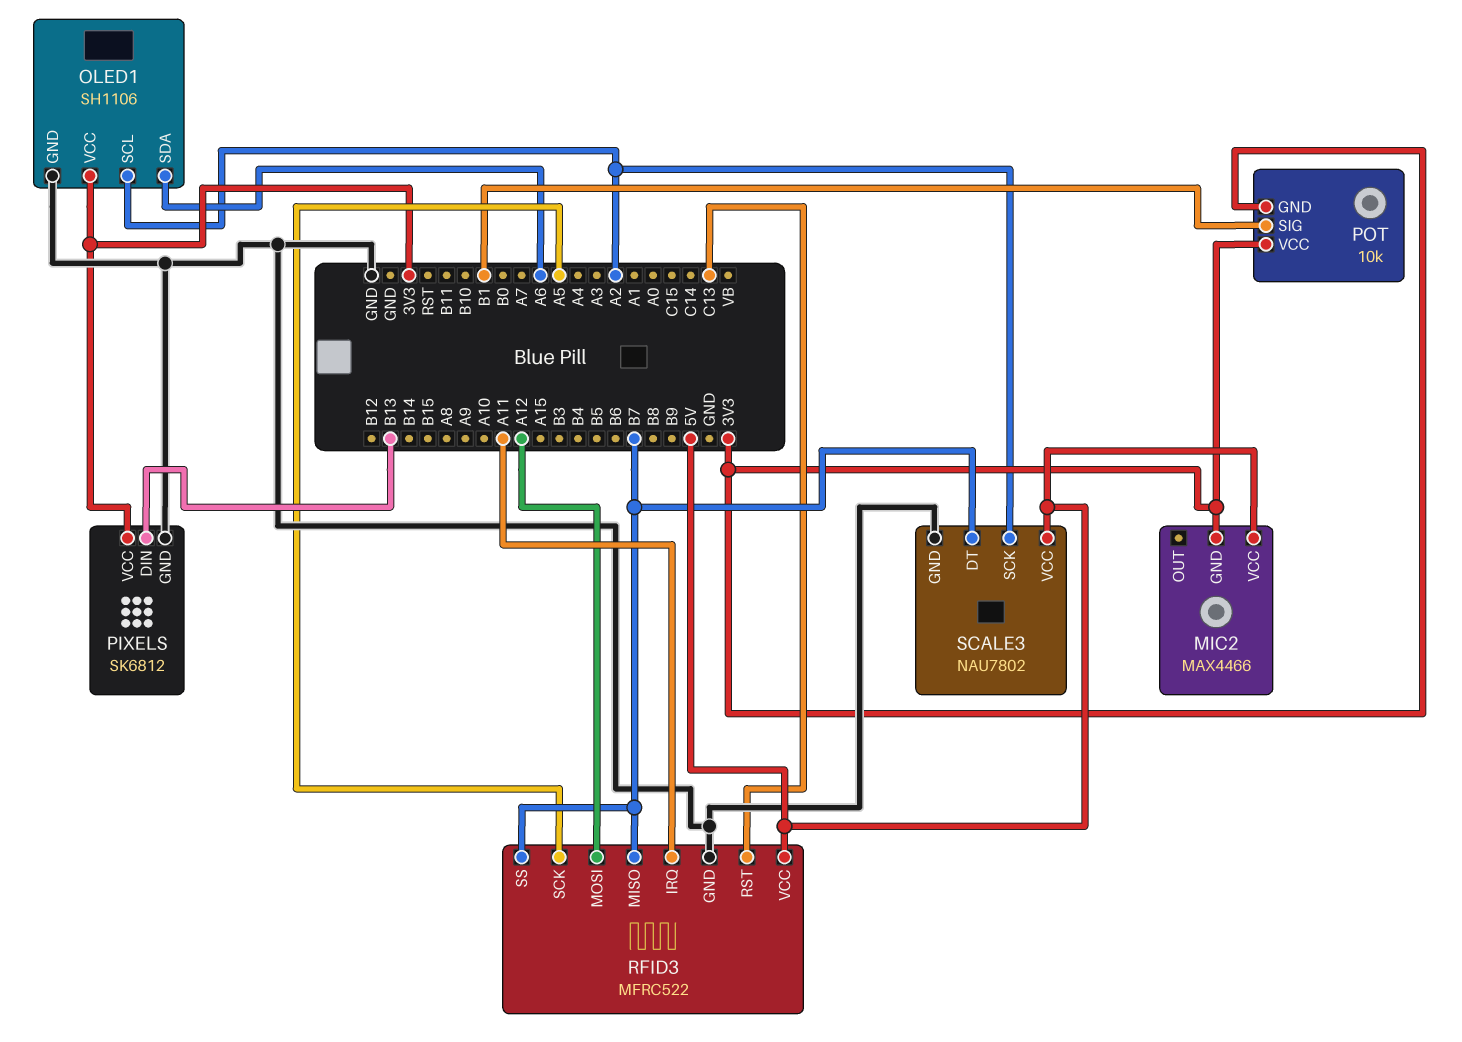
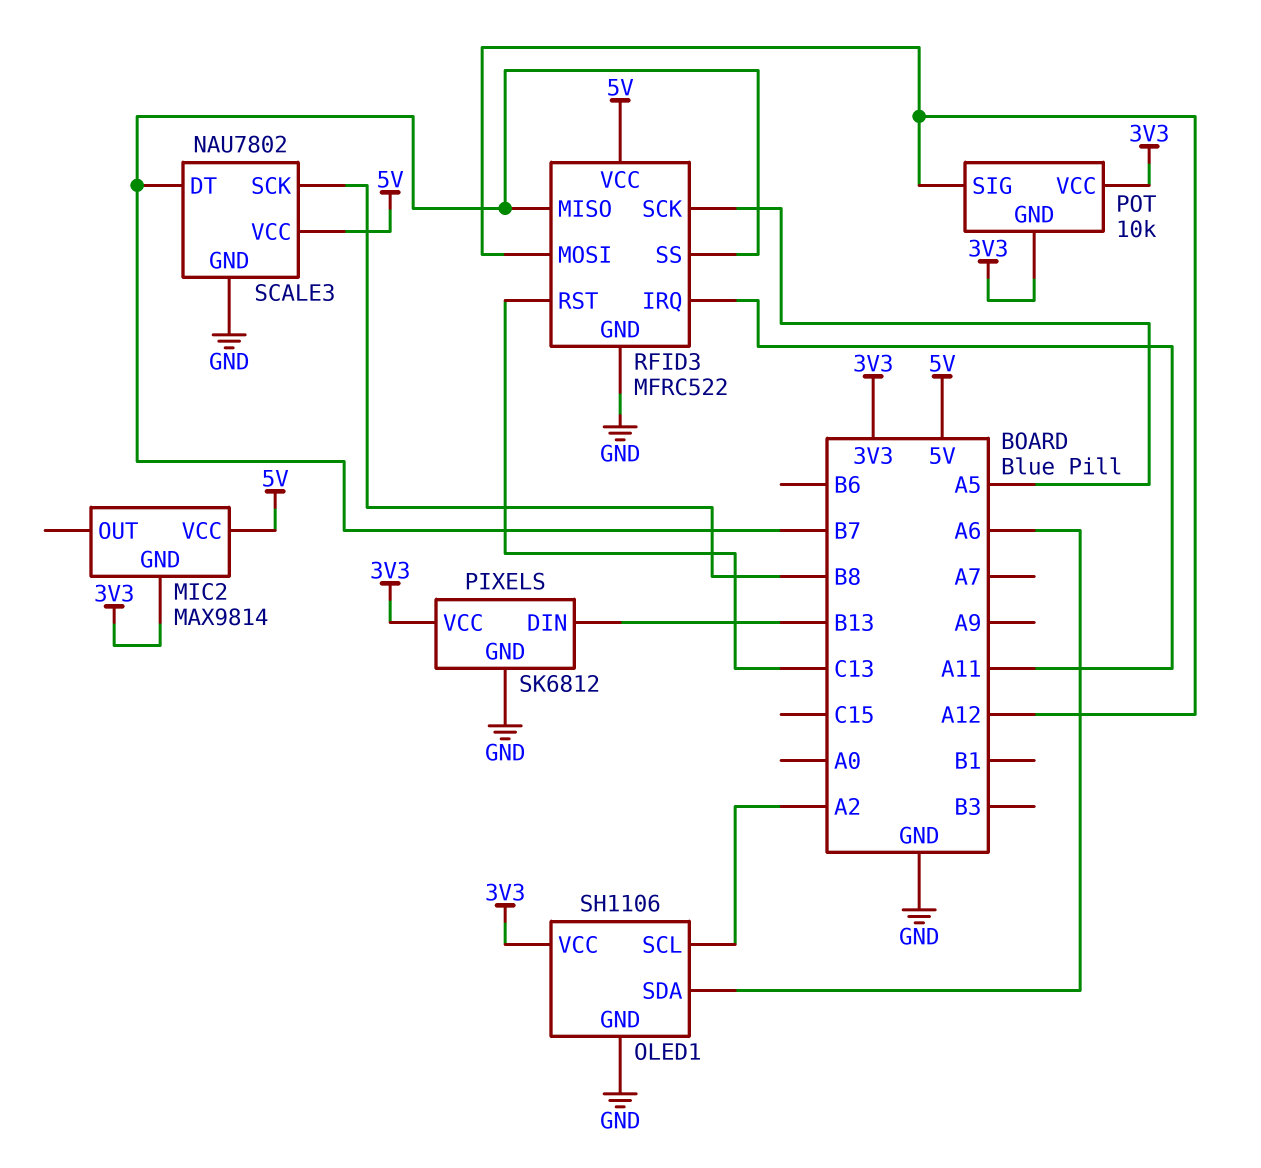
MIC2: MAX4466 -> MAX9814
POT pin SIG: B1 -> A12
SCALE3 pin SCK: A2 -> B8

